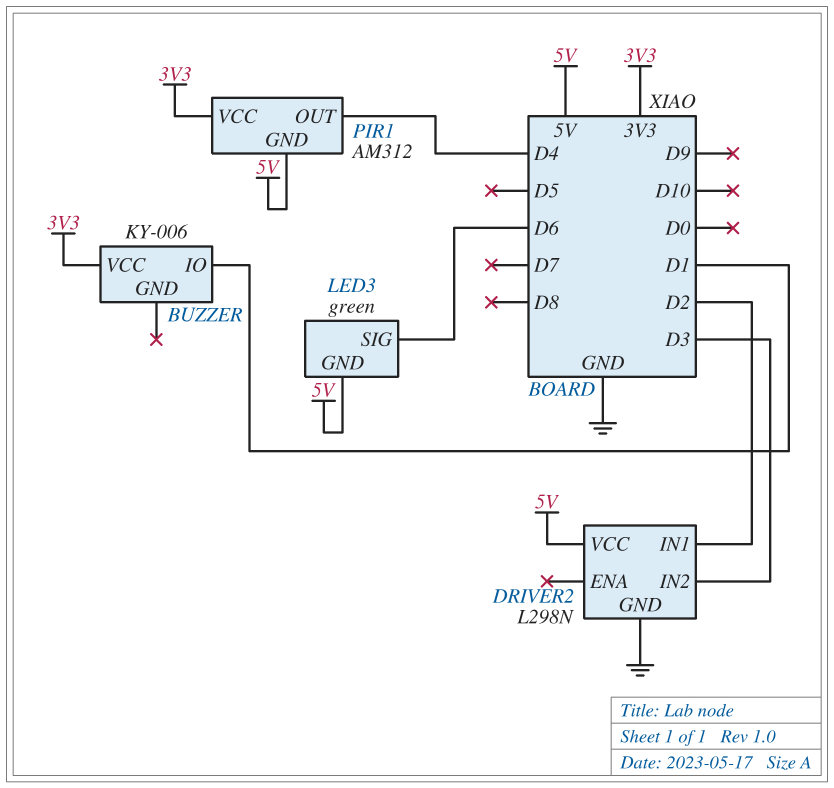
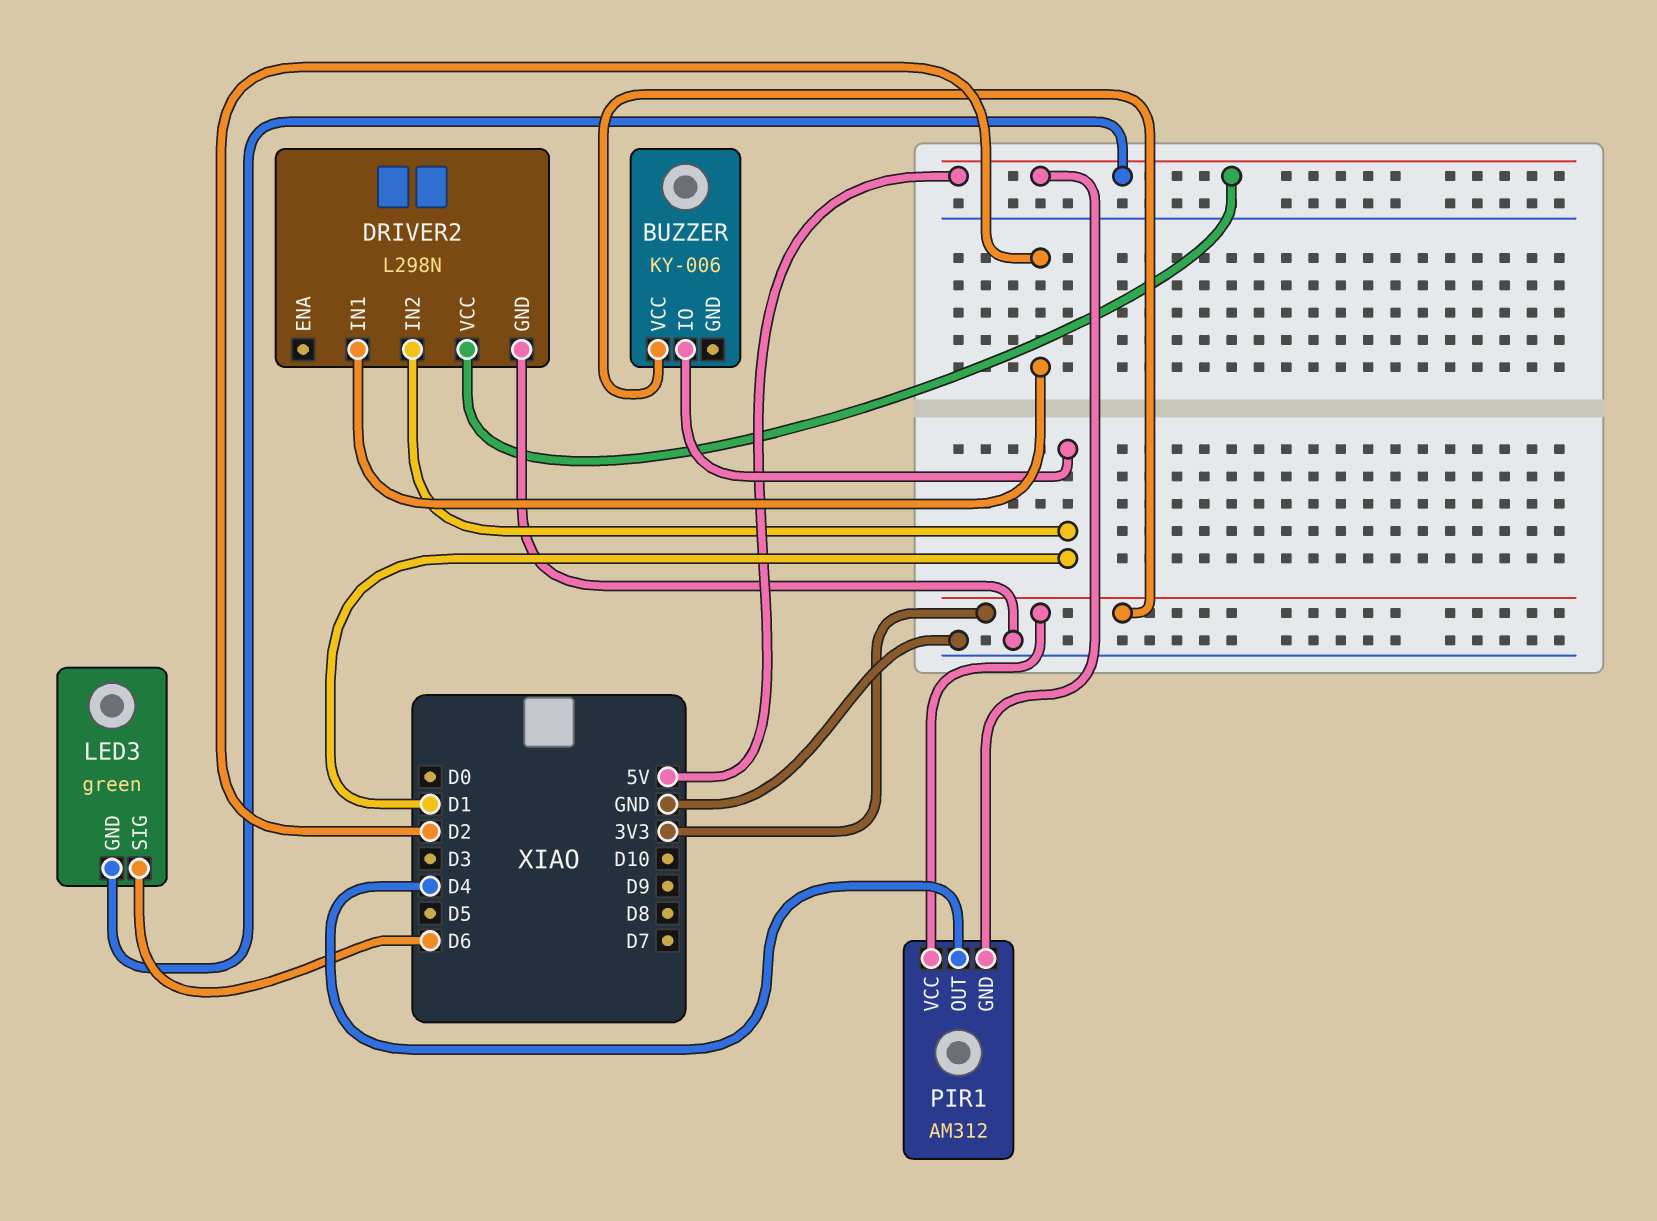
DRIVER2 pin IN2: D3 -> D1

